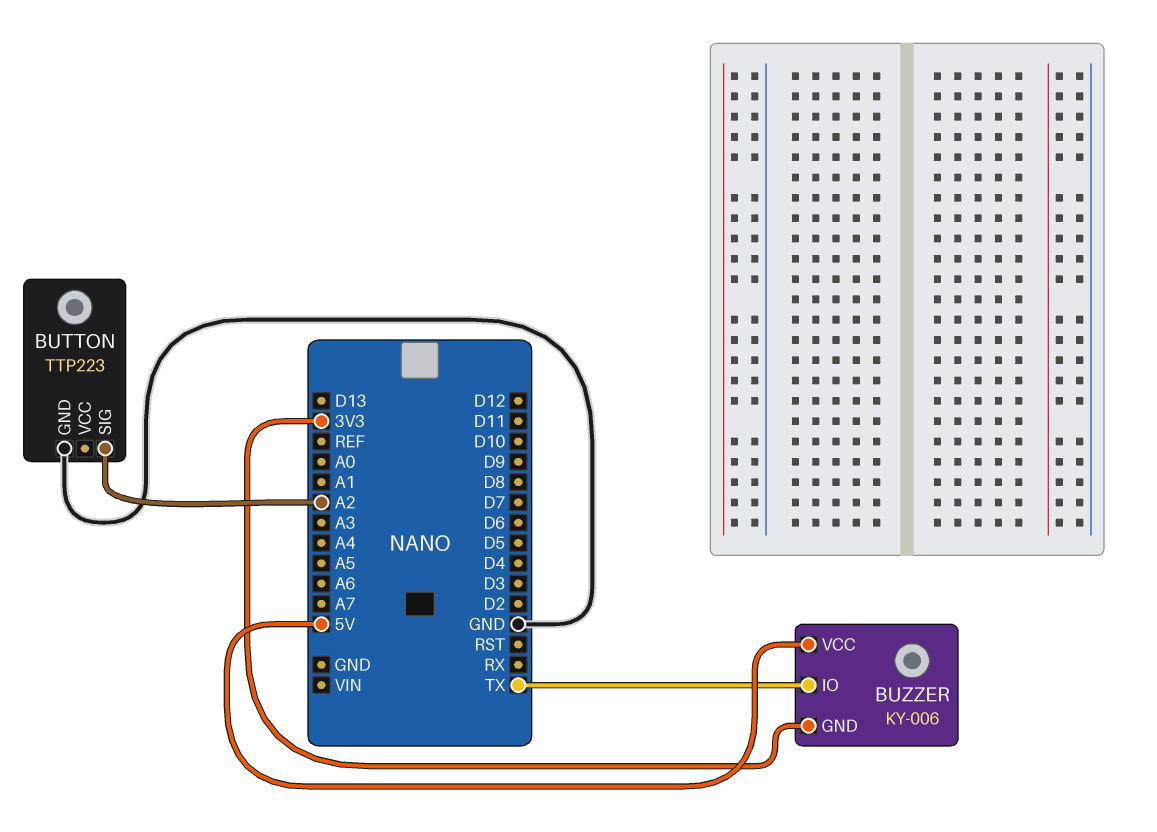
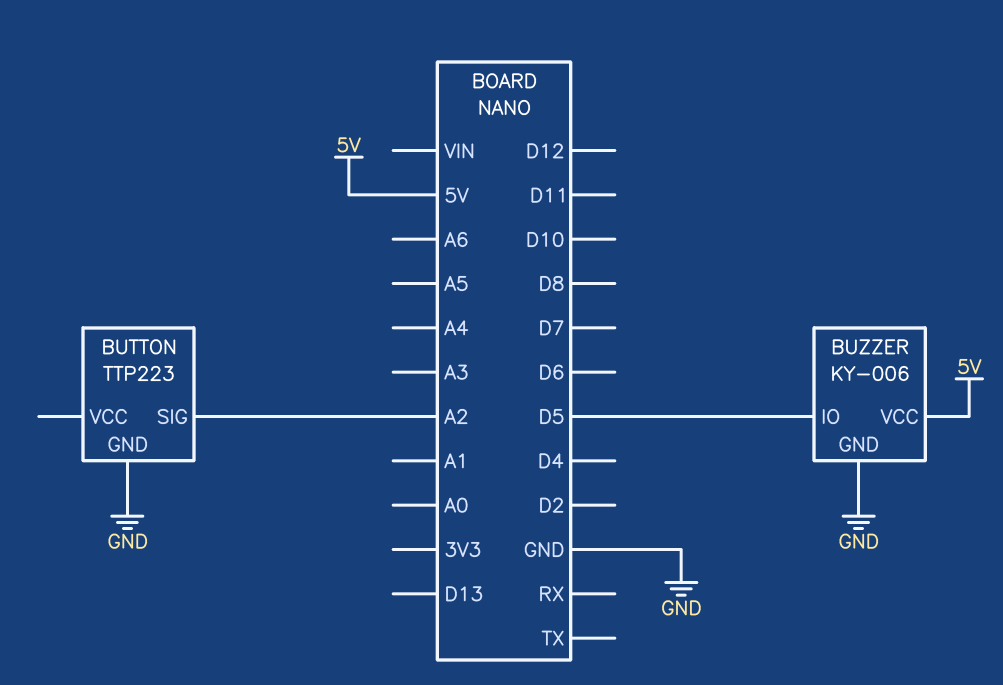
BUZZER pin GND: 3V3 -> GND
BUZZER pin IO: TX -> D5

